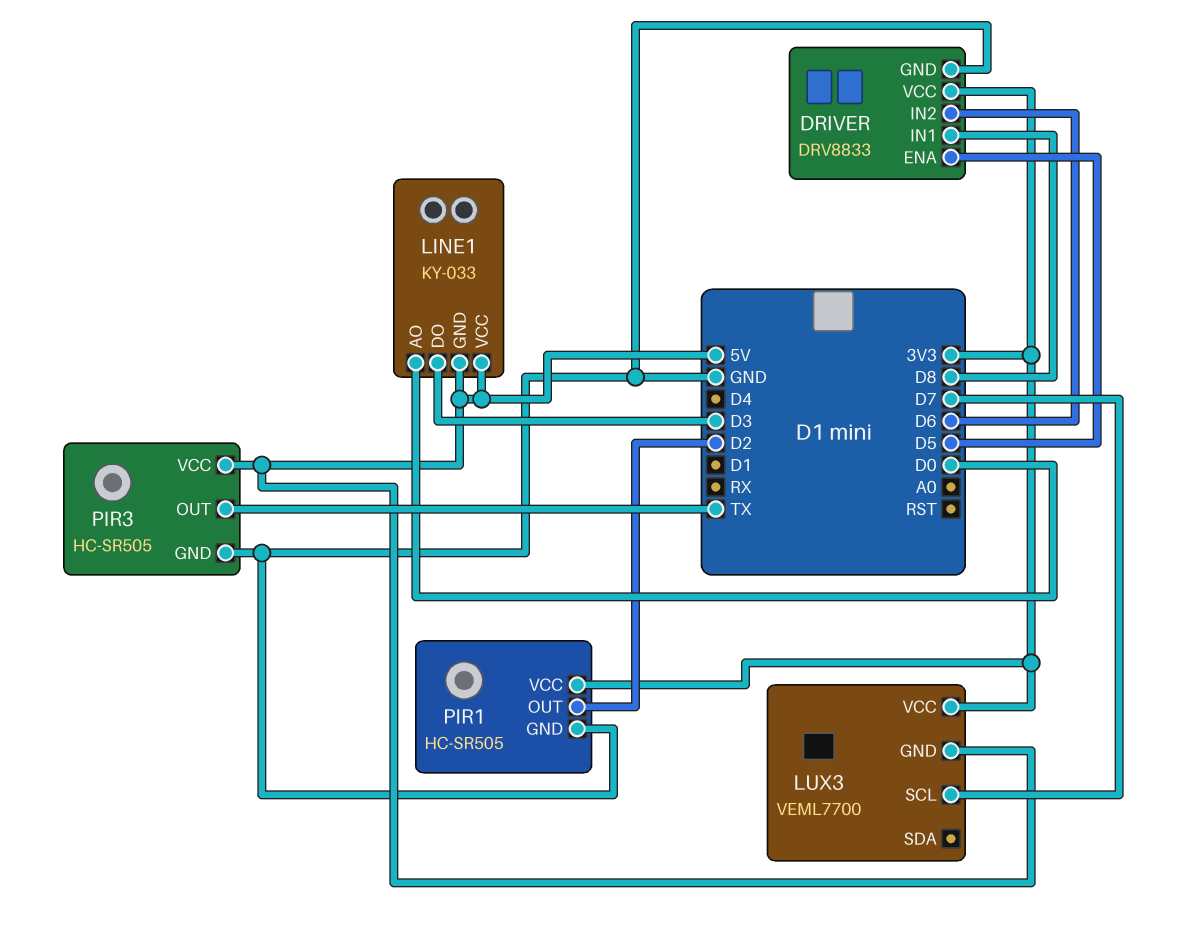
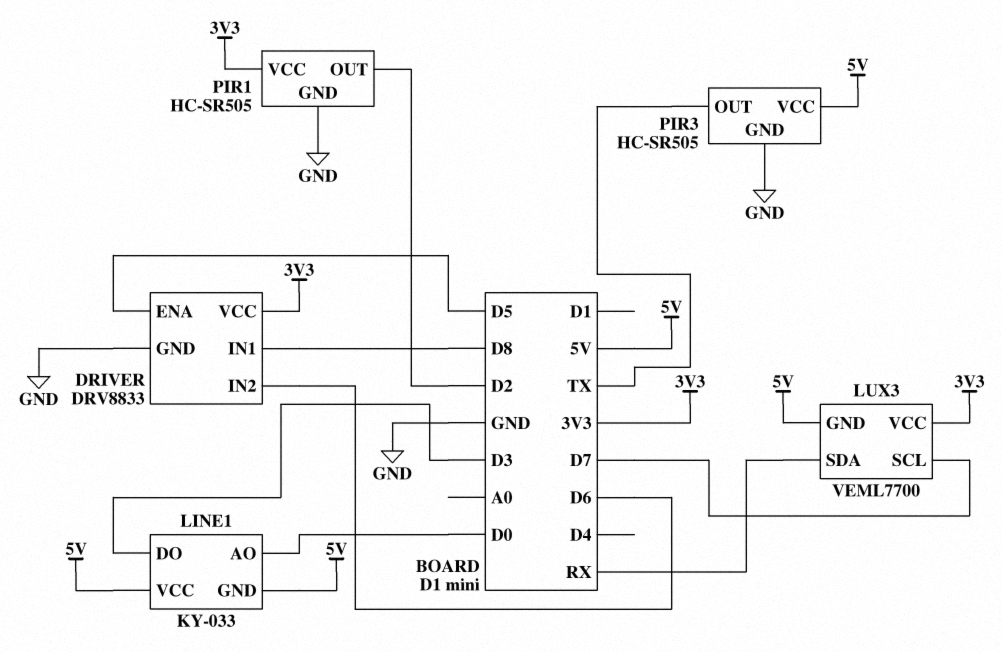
LUX3 pin SDA: none -> RX

